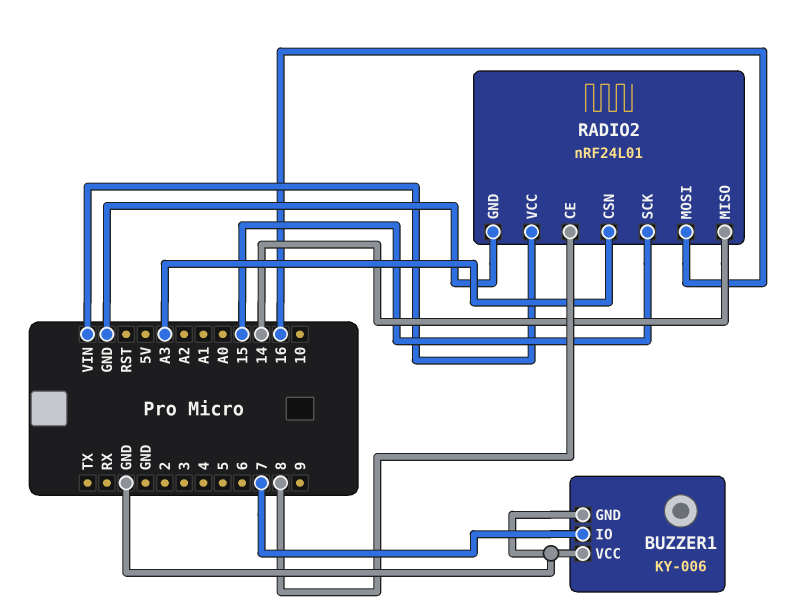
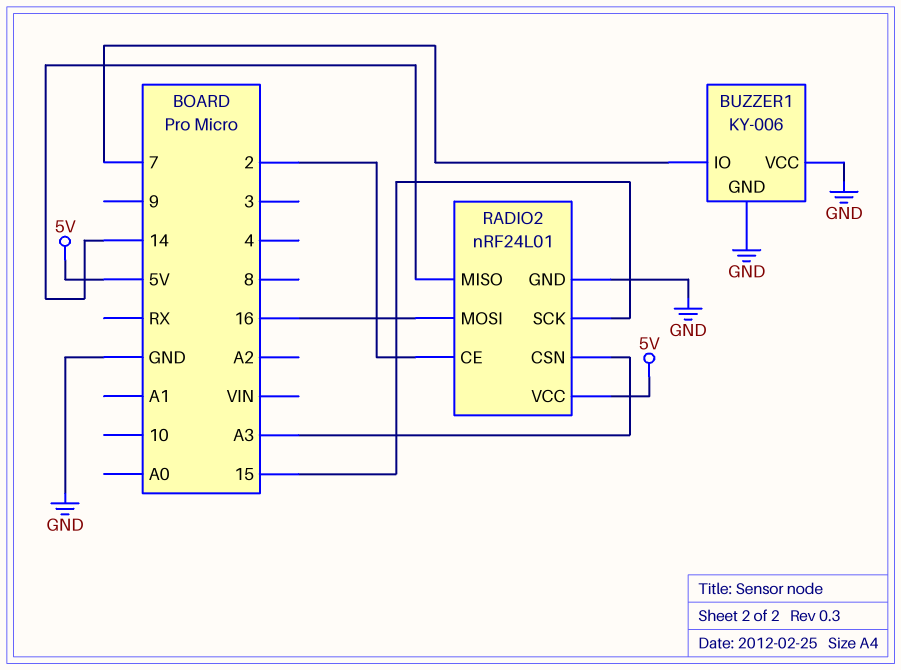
RADIO2 pin CE: 8 -> 2
RADIO2 pin VCC: VIN -> 5V

